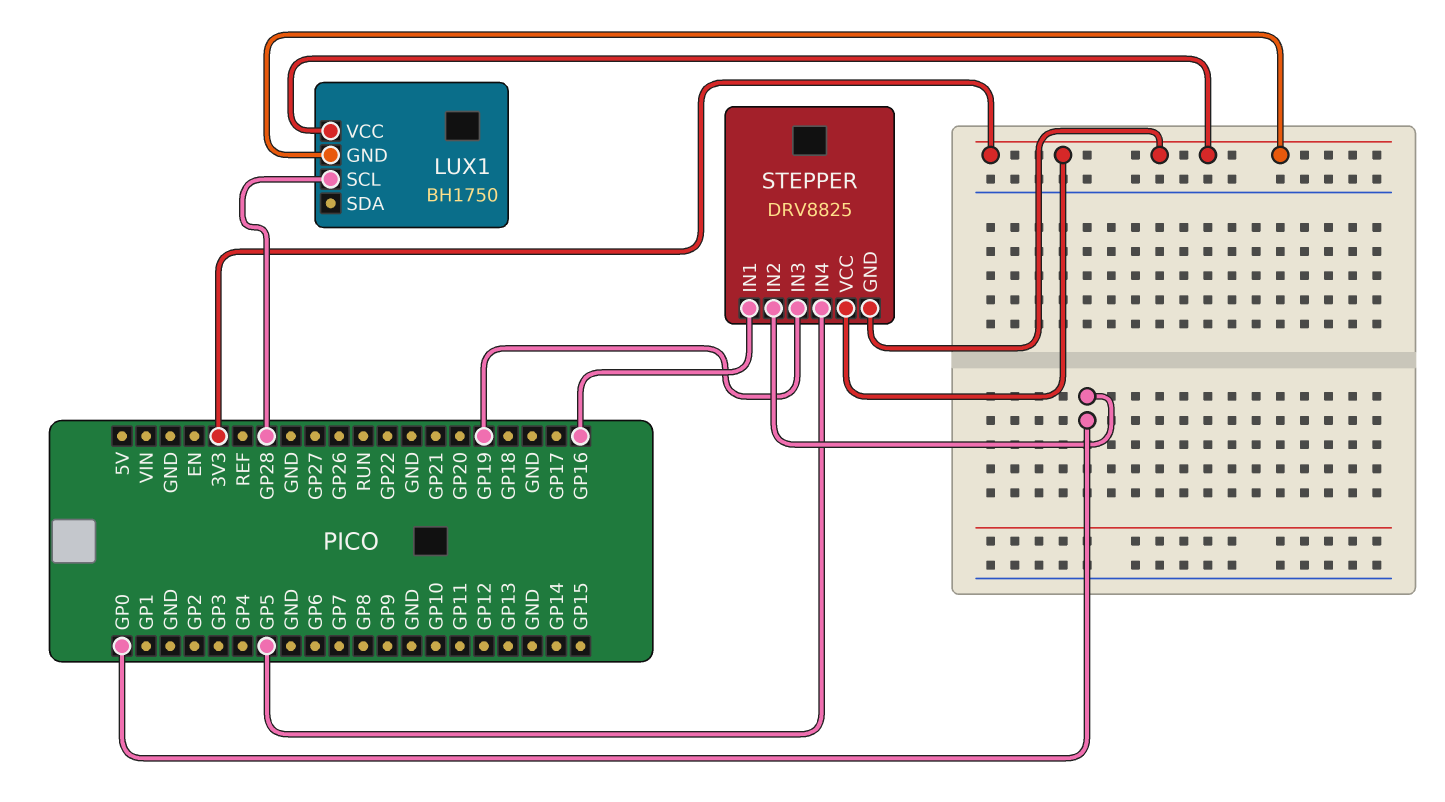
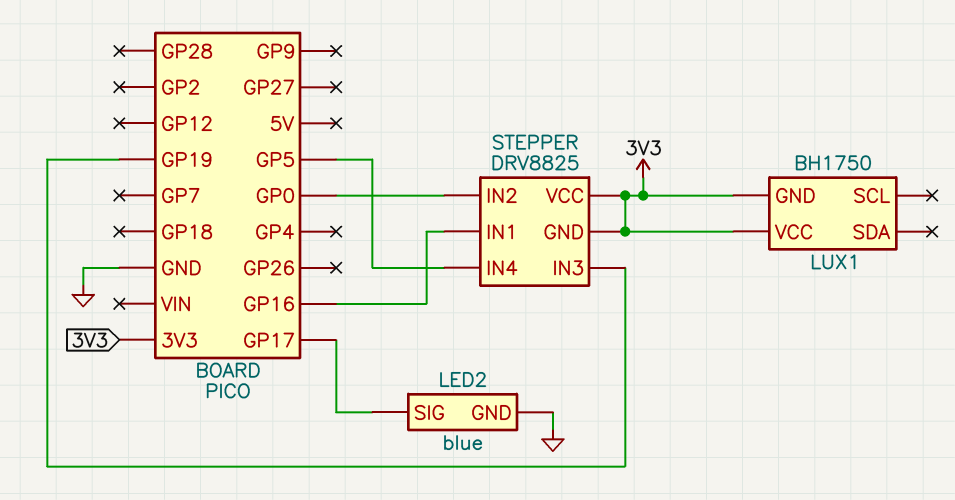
LED2: none -> blue
LED2 pin GND: none -> GND
LED2 pin SIG: none -> GP17
LUX1 pin SCL: GP28 -> none

